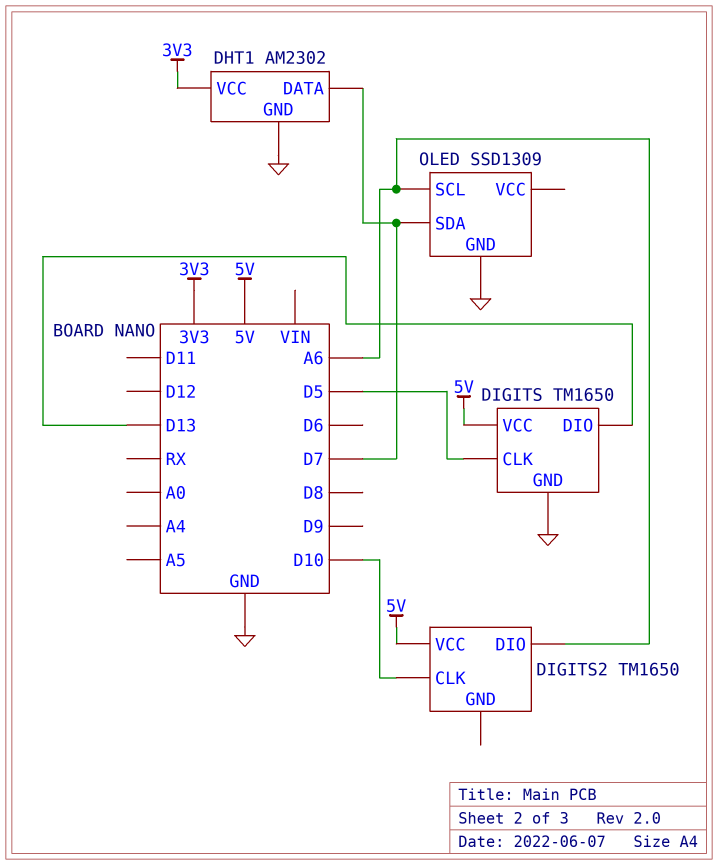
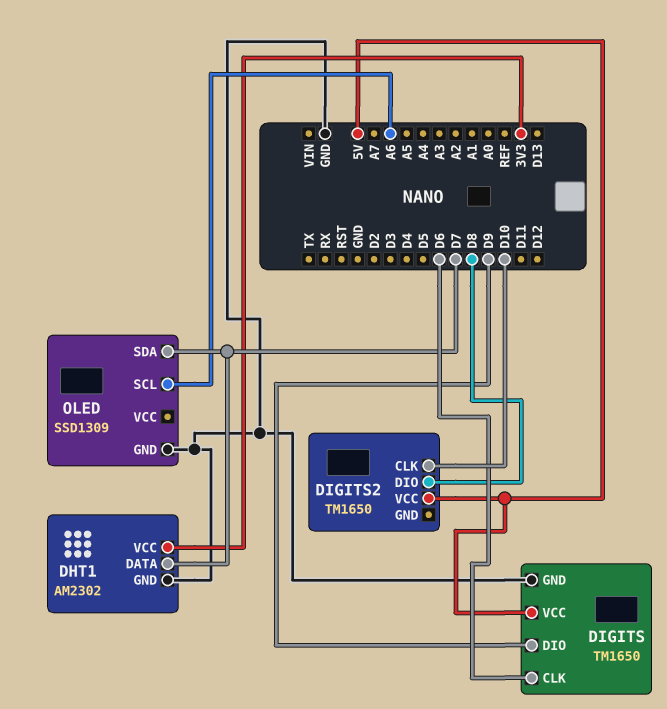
DIGITS pin CLK: D5 -> D6
DIGITS pin DIO: D13 -> D9
DIGITS2 pin DIO: A6 -> D8

